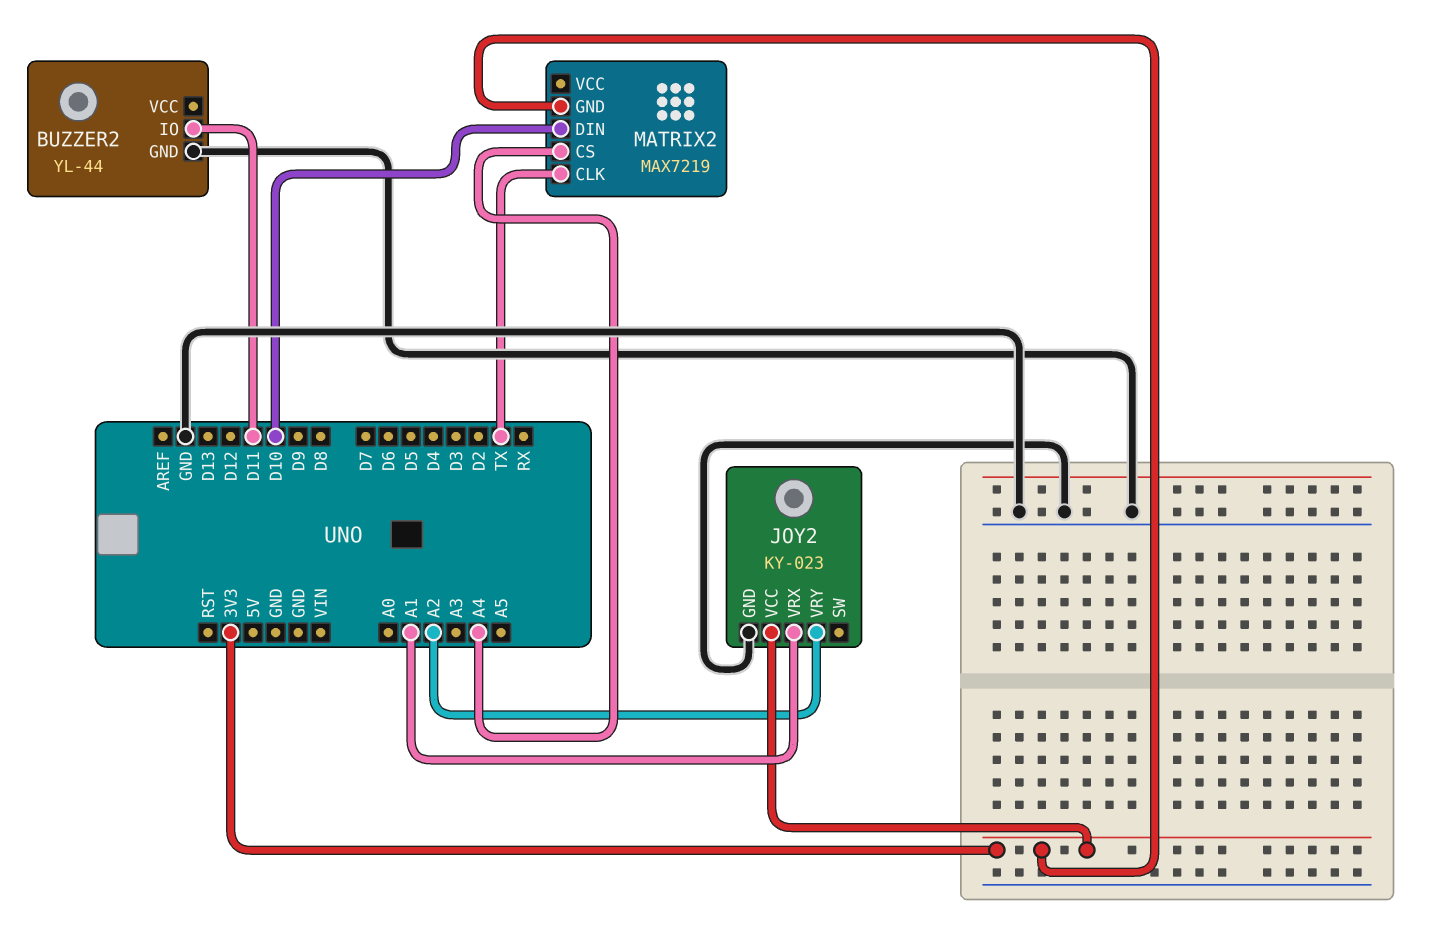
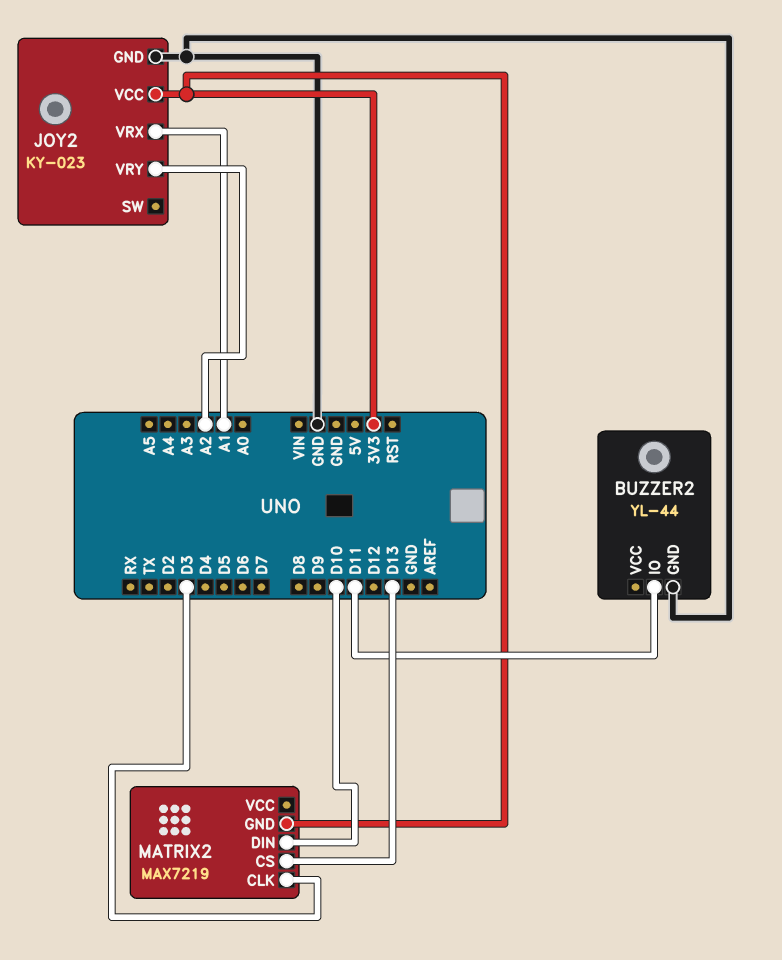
MATRIX2 pin CLK: TX -> D3
MATRIX2 pin CS: A4 -> D13

